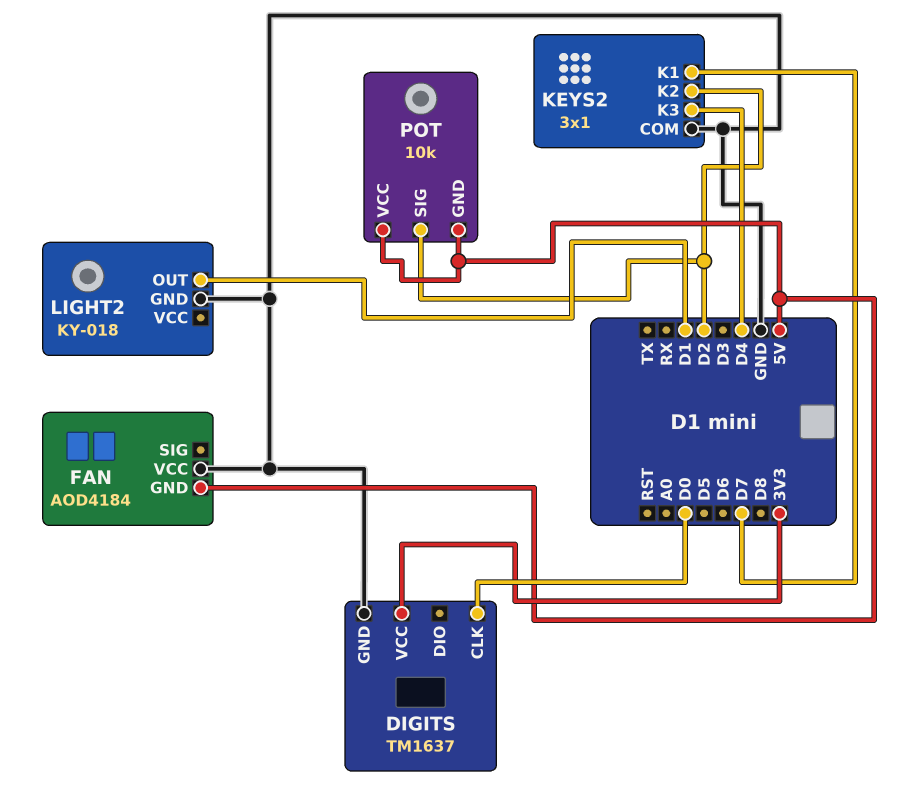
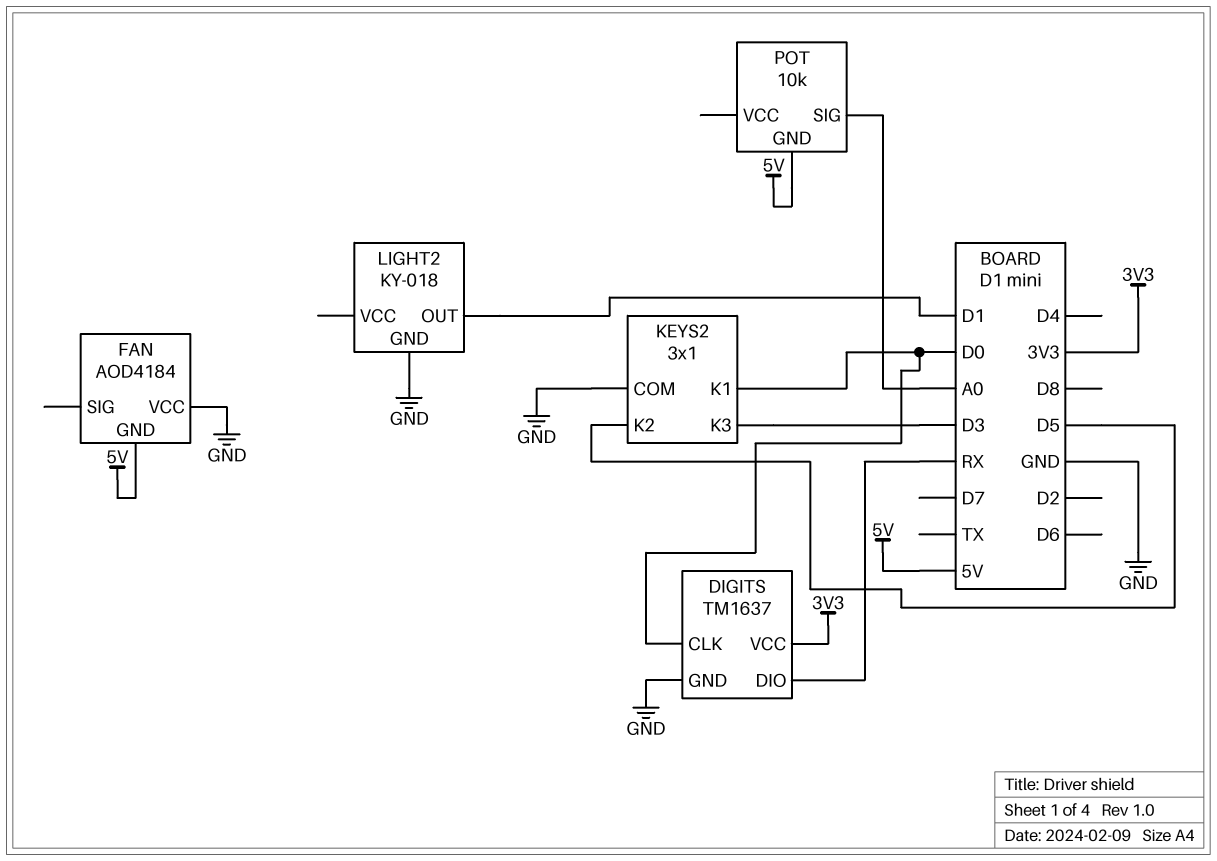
DIGITS pin DIO: none -> RX
KEYS2 pin K1: D7 -> D0
KEYS2 pin K2: D2 -> D5
KEYS2 pin K3: D4 -> D3
POT pin SIG: D2 -> A0
POT pin VCC: 5V -> none

